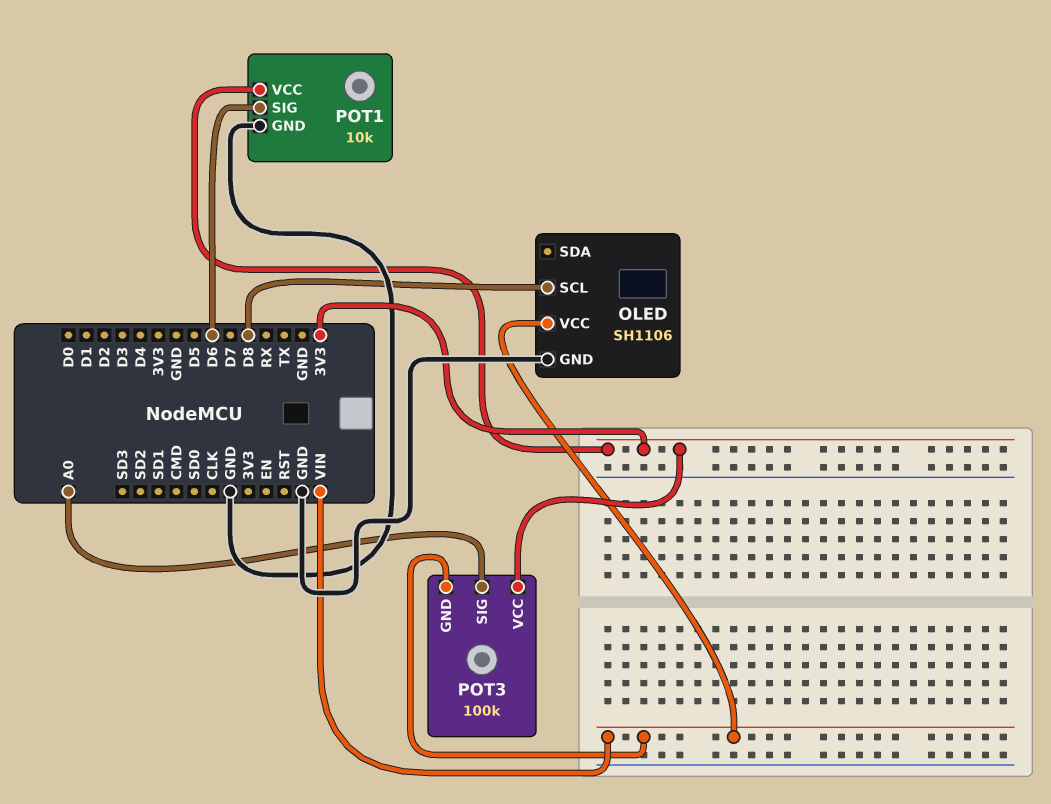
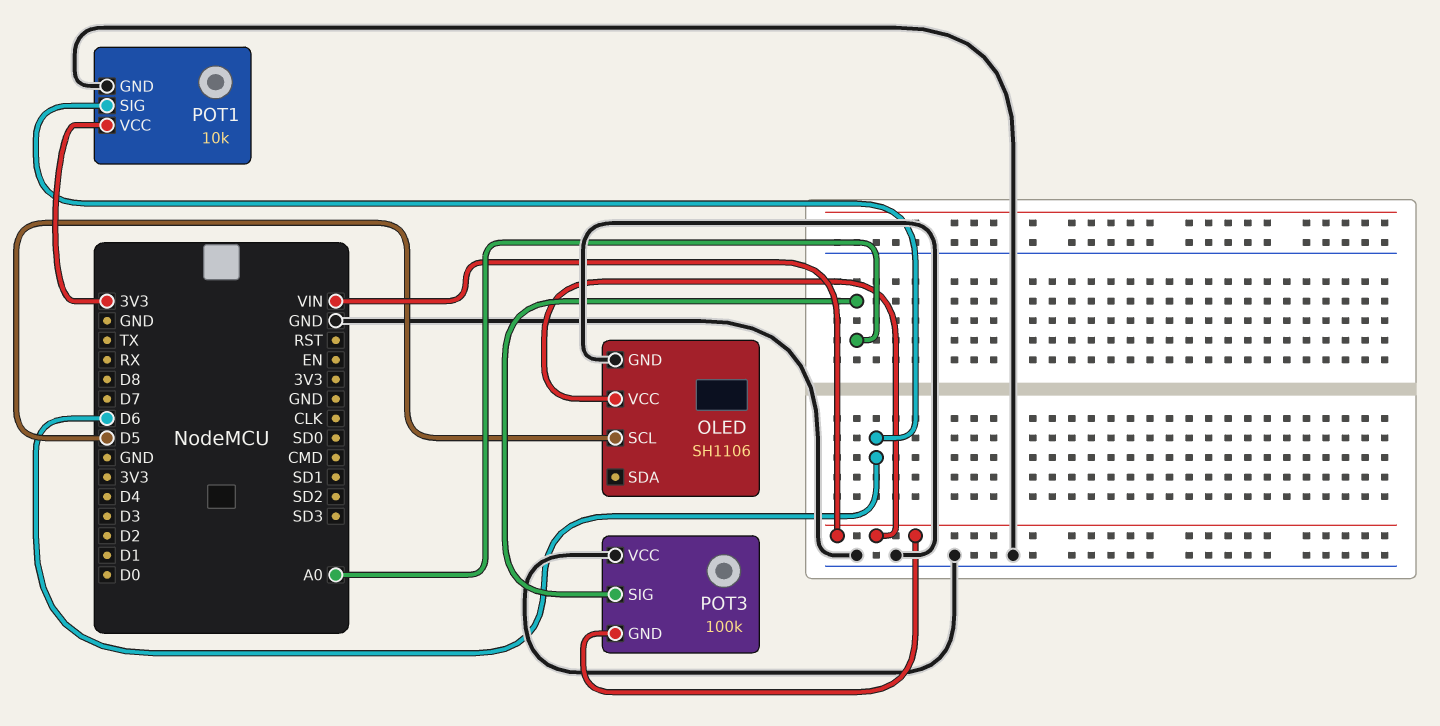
OLED pin SCL: D8 -> D5
POT3 pin VCC: 3V3 -> GND

